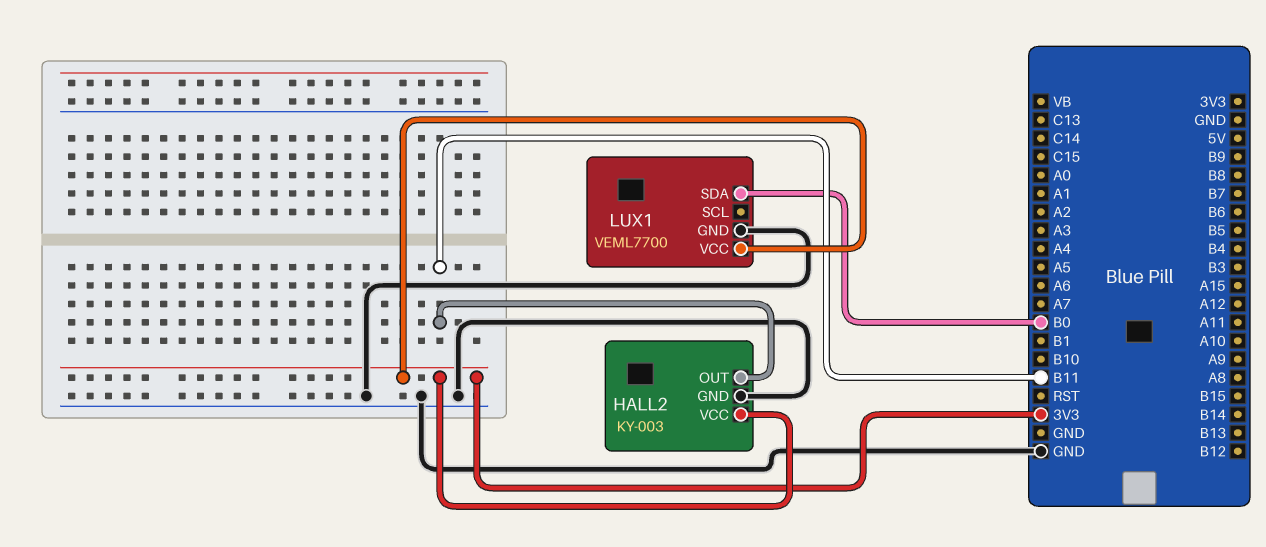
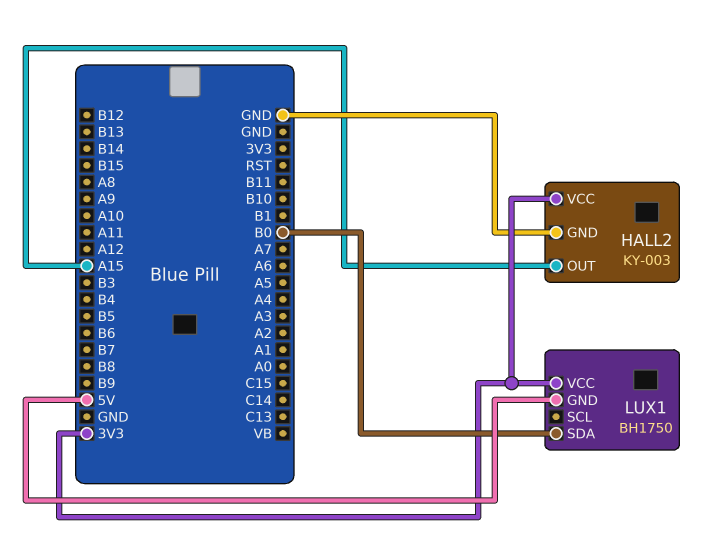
HALL2 pin OUT: B11 -> A15
LUX1: VEML7700 -> BH1750
LUX1 pin GND: GND -> 5V

